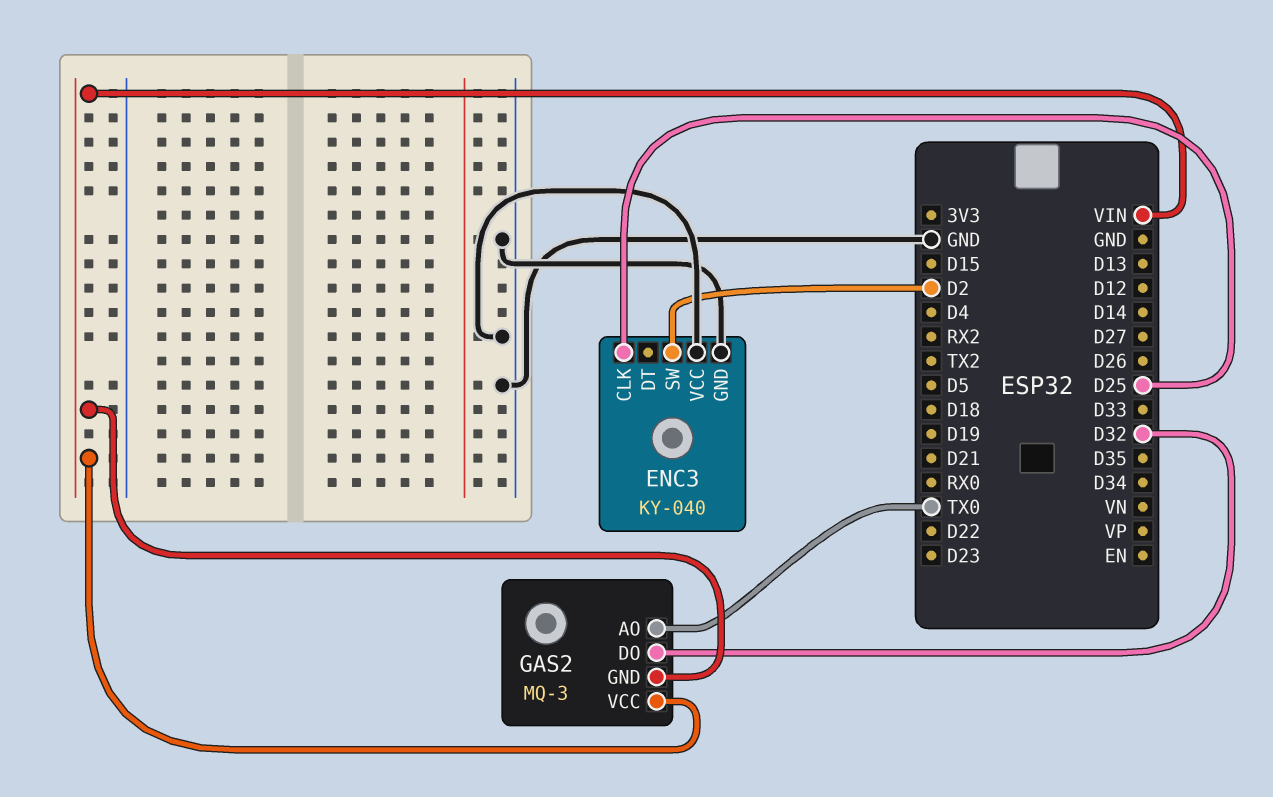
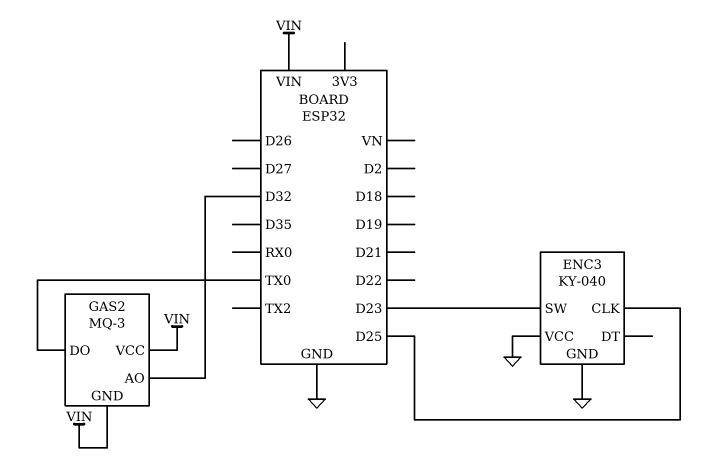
ENC3 pin SW: D2 -> D23
GAS2 pin AO: TX0 -> D32
GAS2 pin DO: D32 -> TX0

